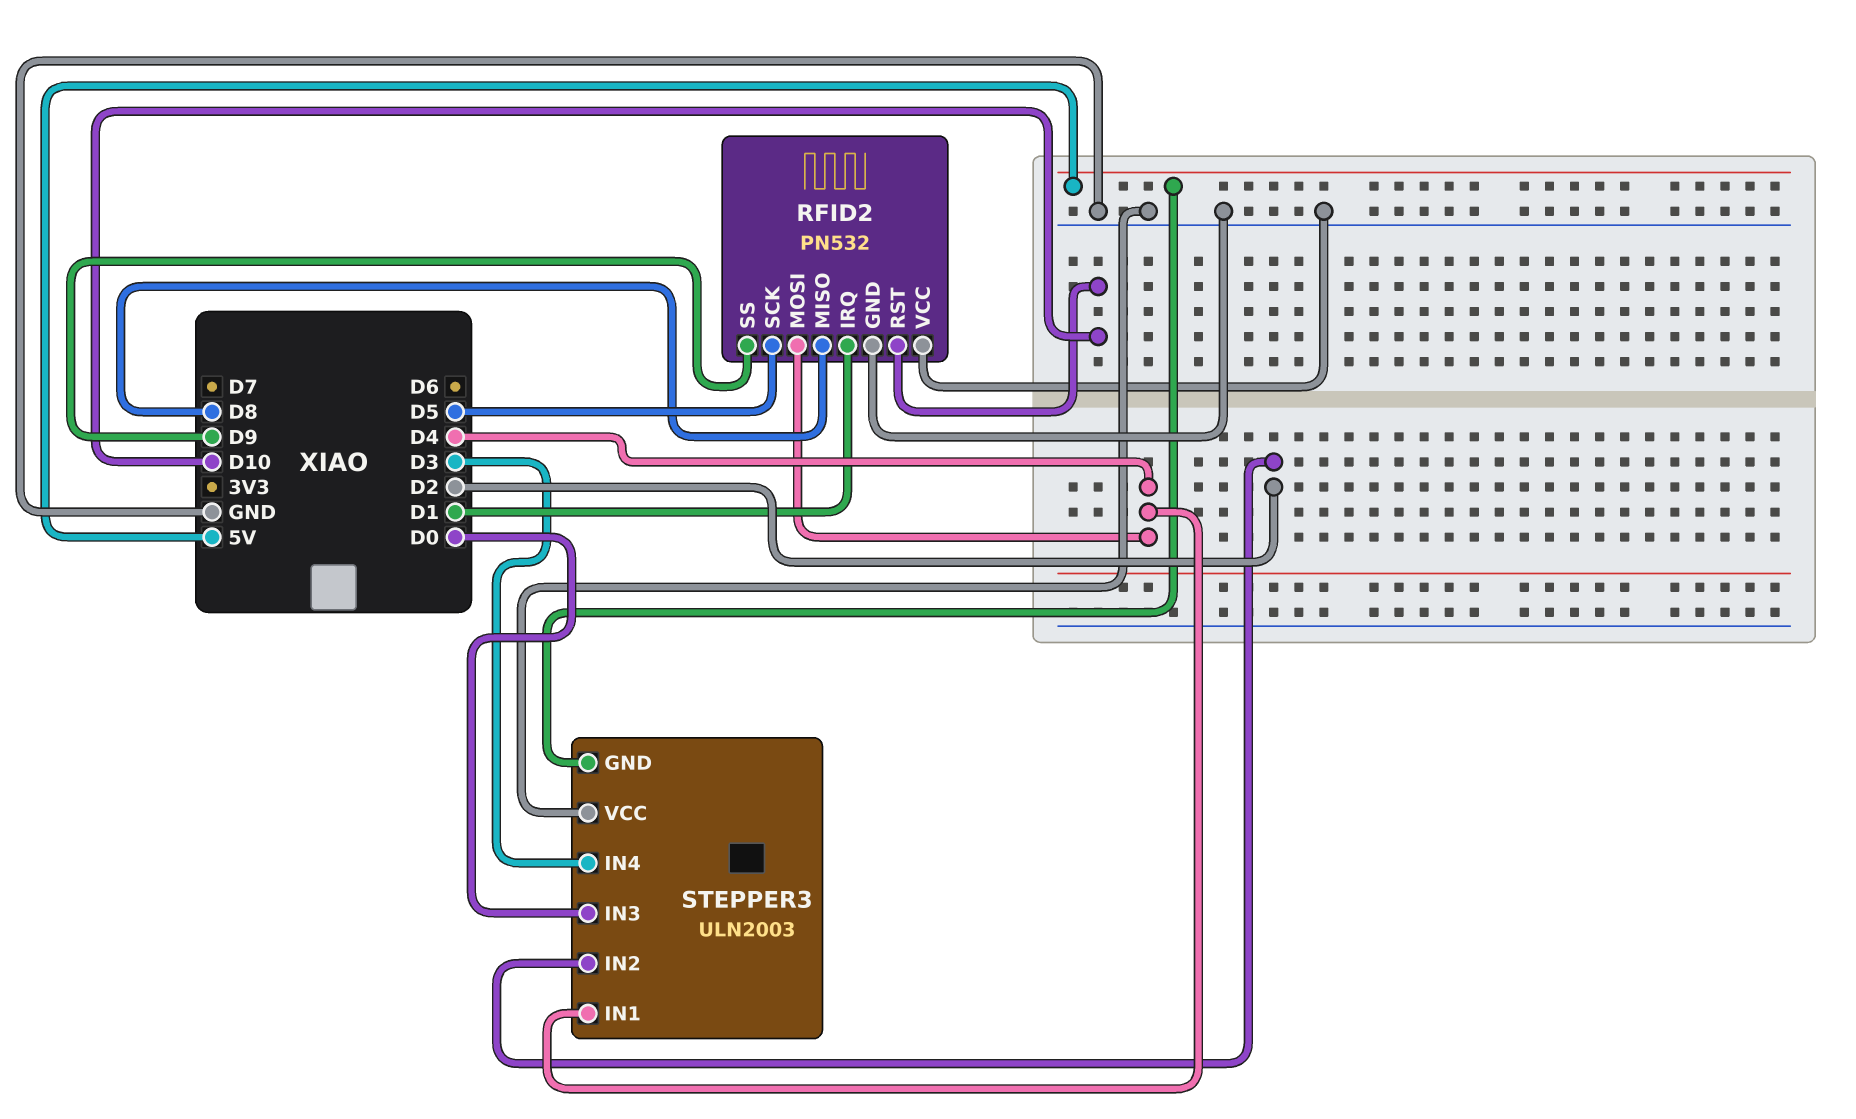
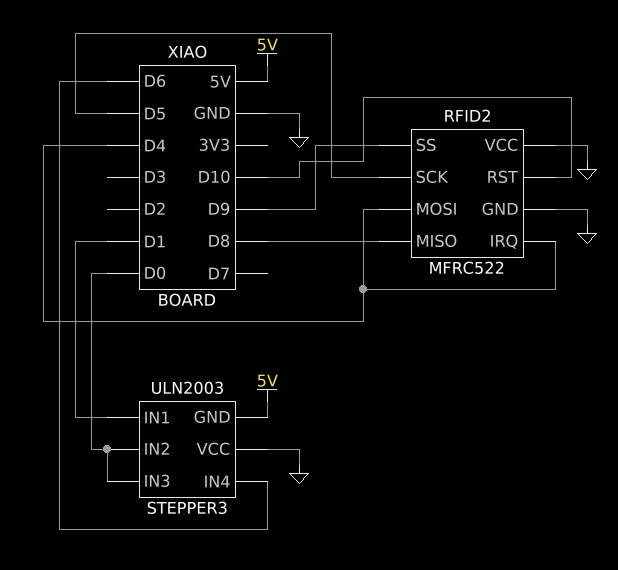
RFID2: PN532 -> MFRC522
RFID2 pin IRQ: D1 -> D4
STEPPER3 pin IN1: D4 -> D1
STEPPER3 pin IN2: D2 -> D0
STEPPER3 pin IN4: D3 -> D6

